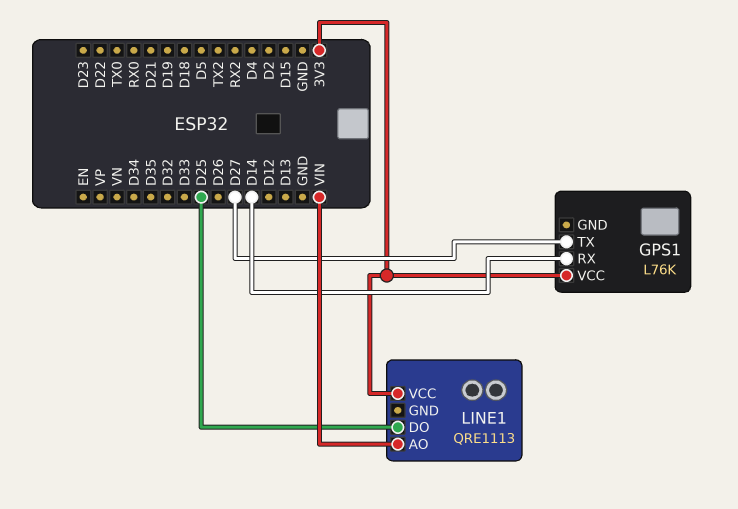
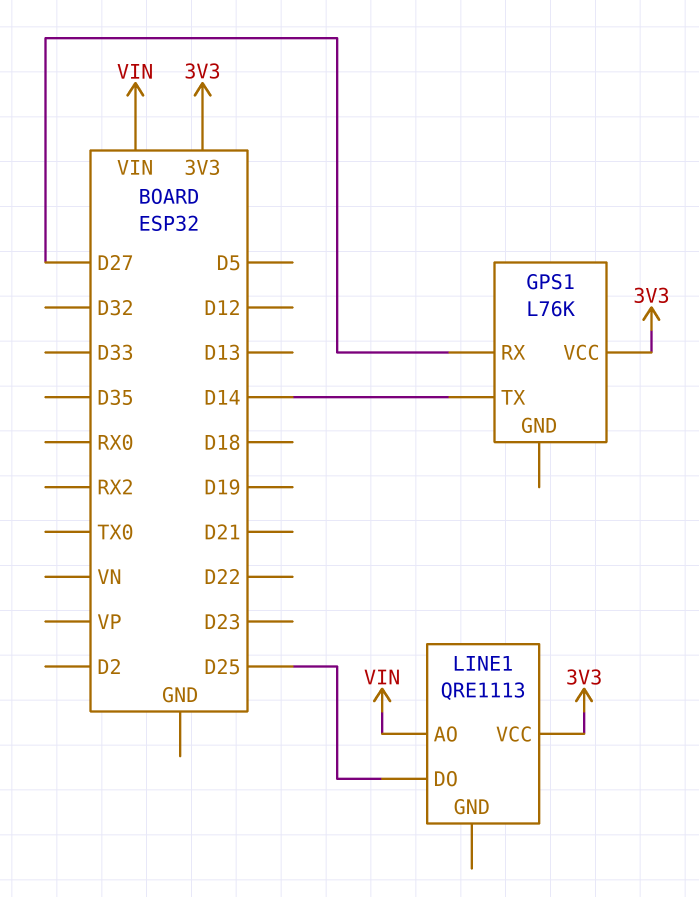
GPS1 pin RX: D14 -> D27
GPS1 pin TX: D27 -> D14

